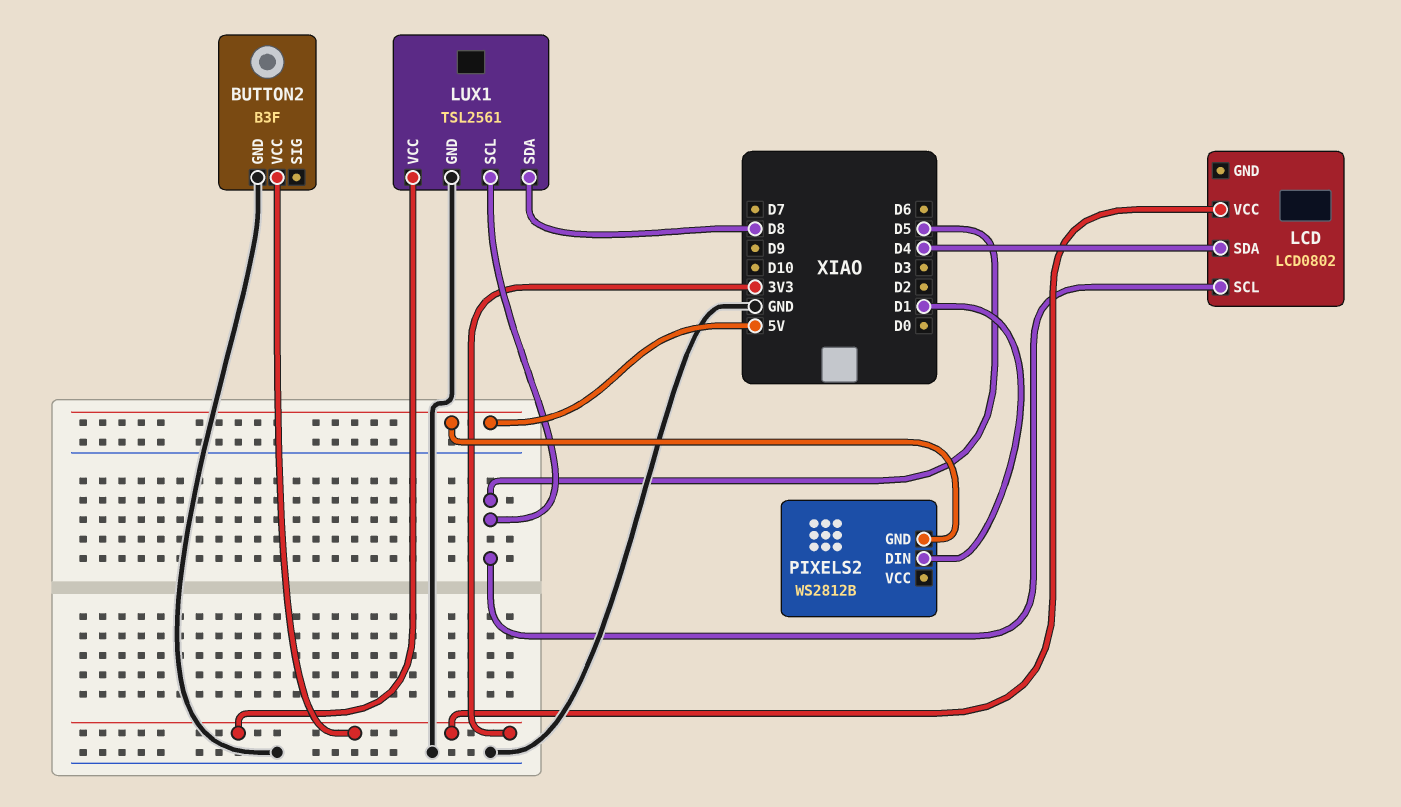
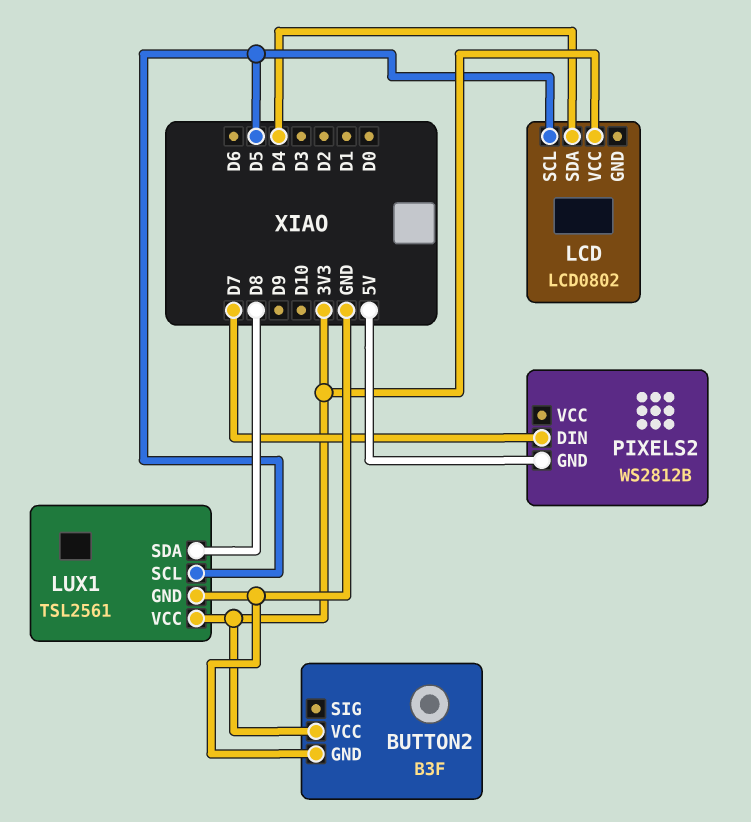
PIXELS2 pin DIN: D1 -> D7

